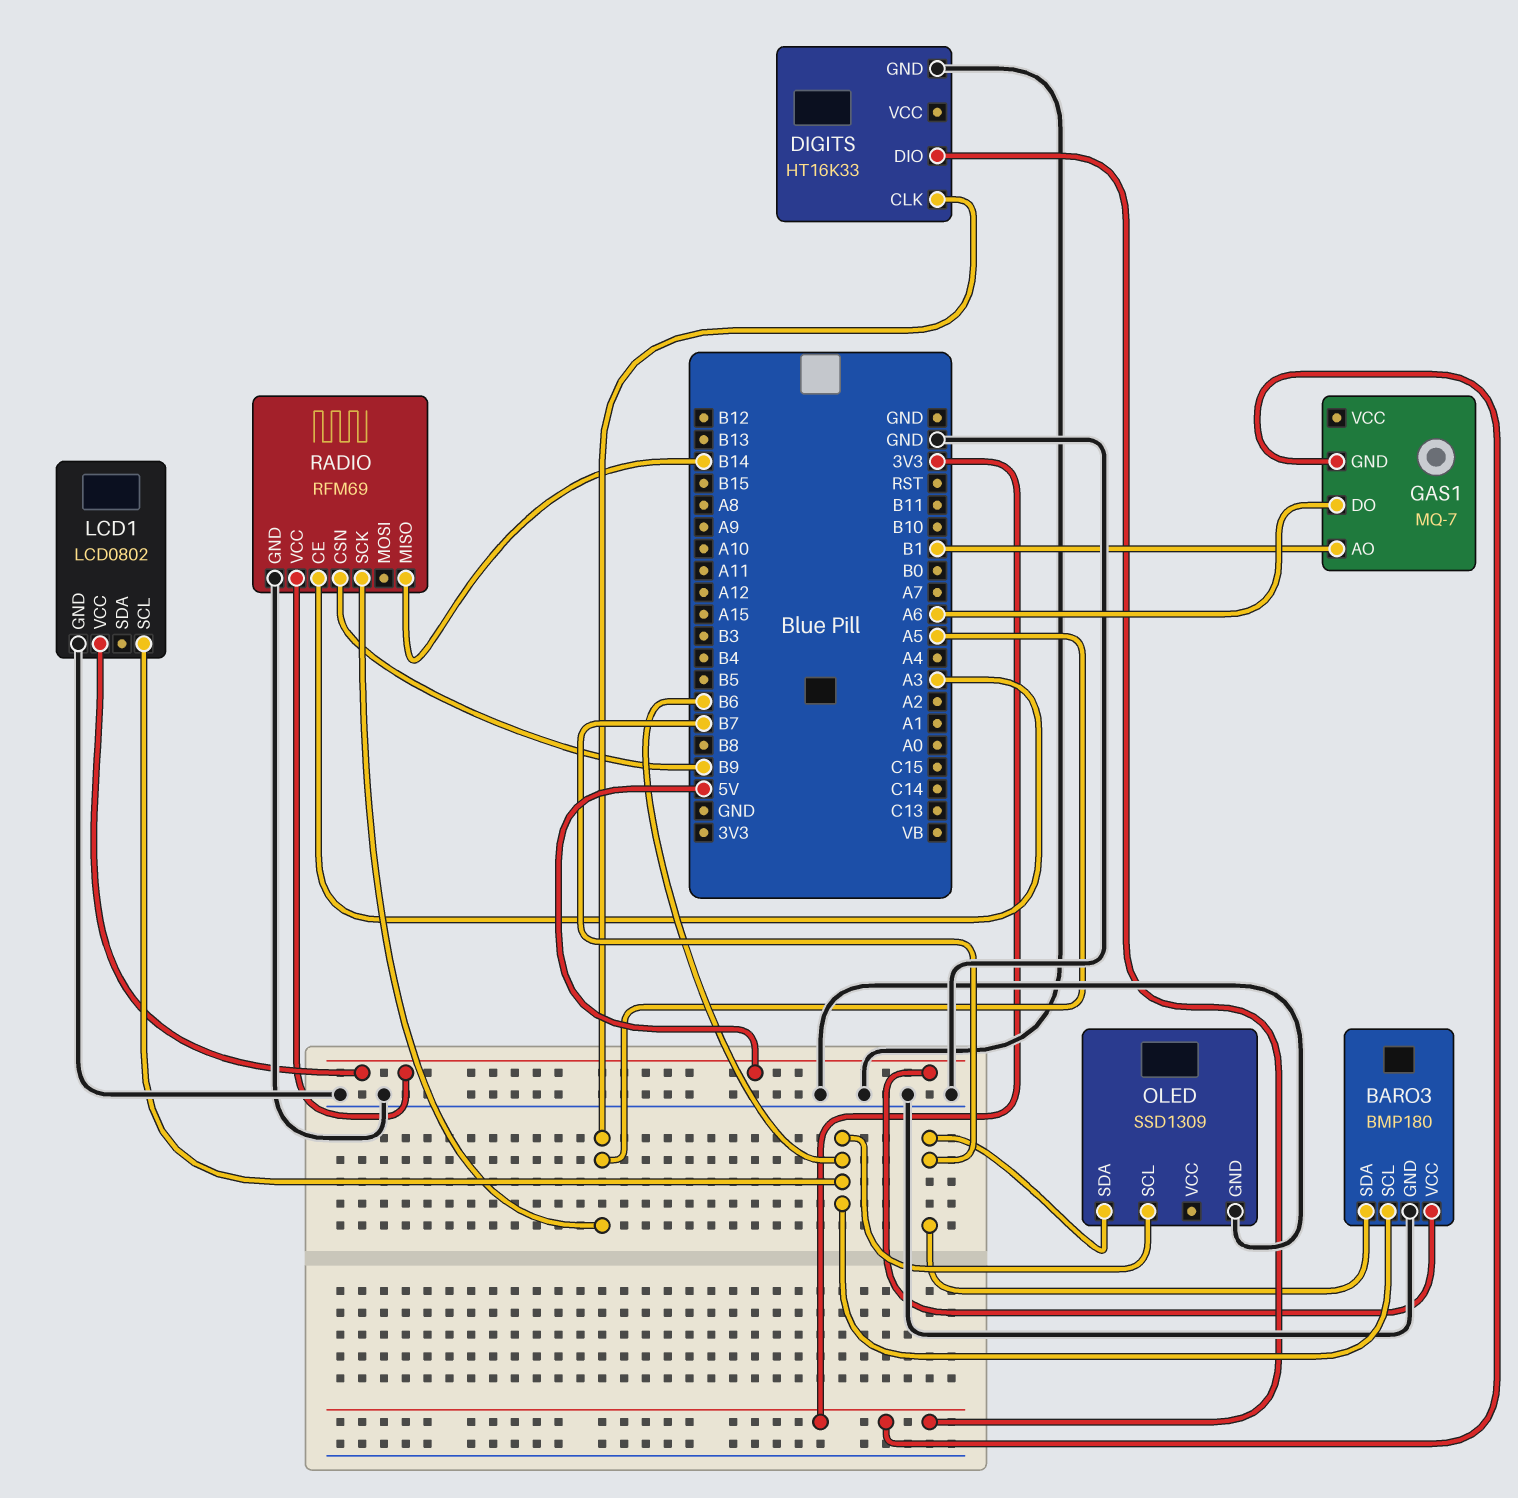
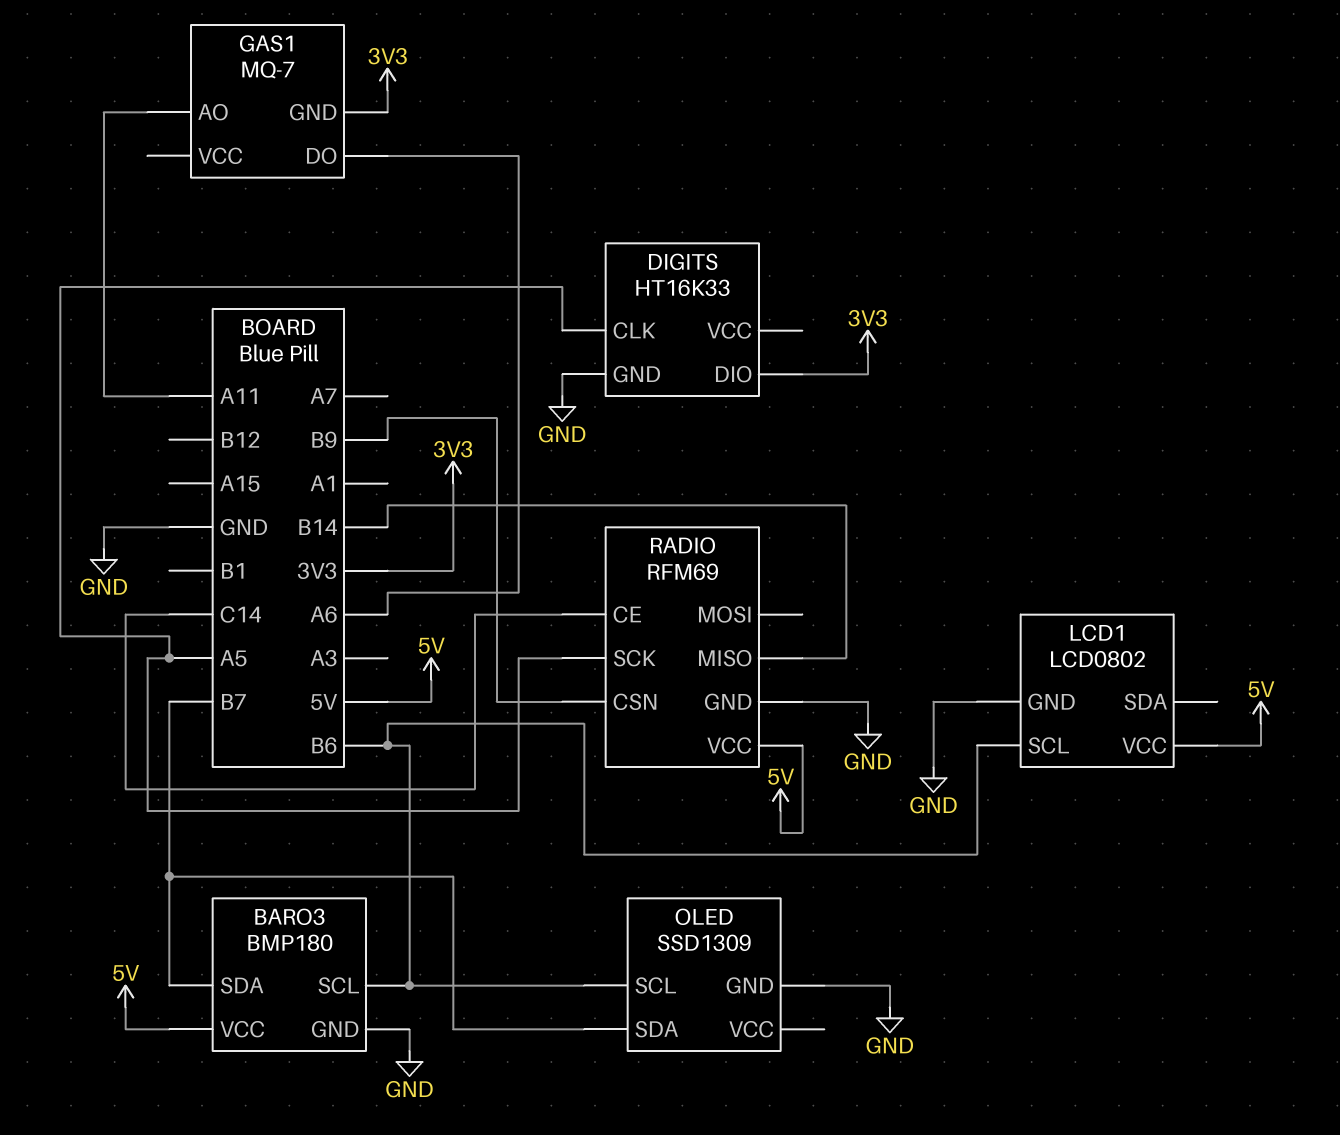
GAS1 pin AO: B1 -> A11
RADIO pin CE: A3 -> C14

